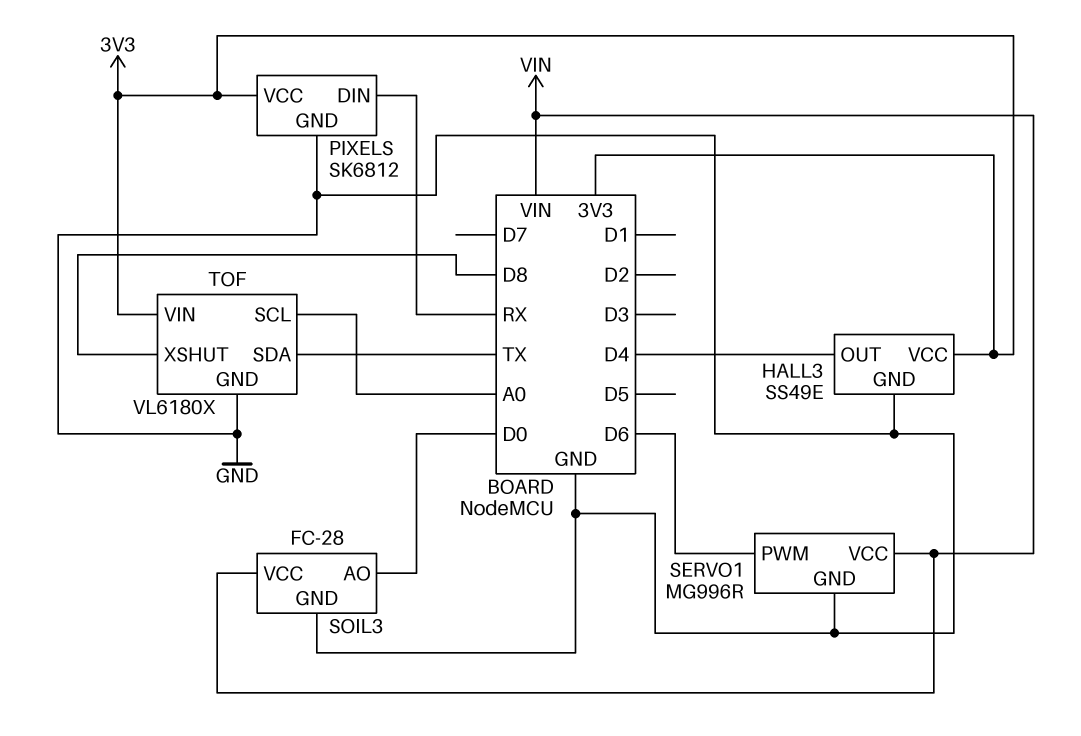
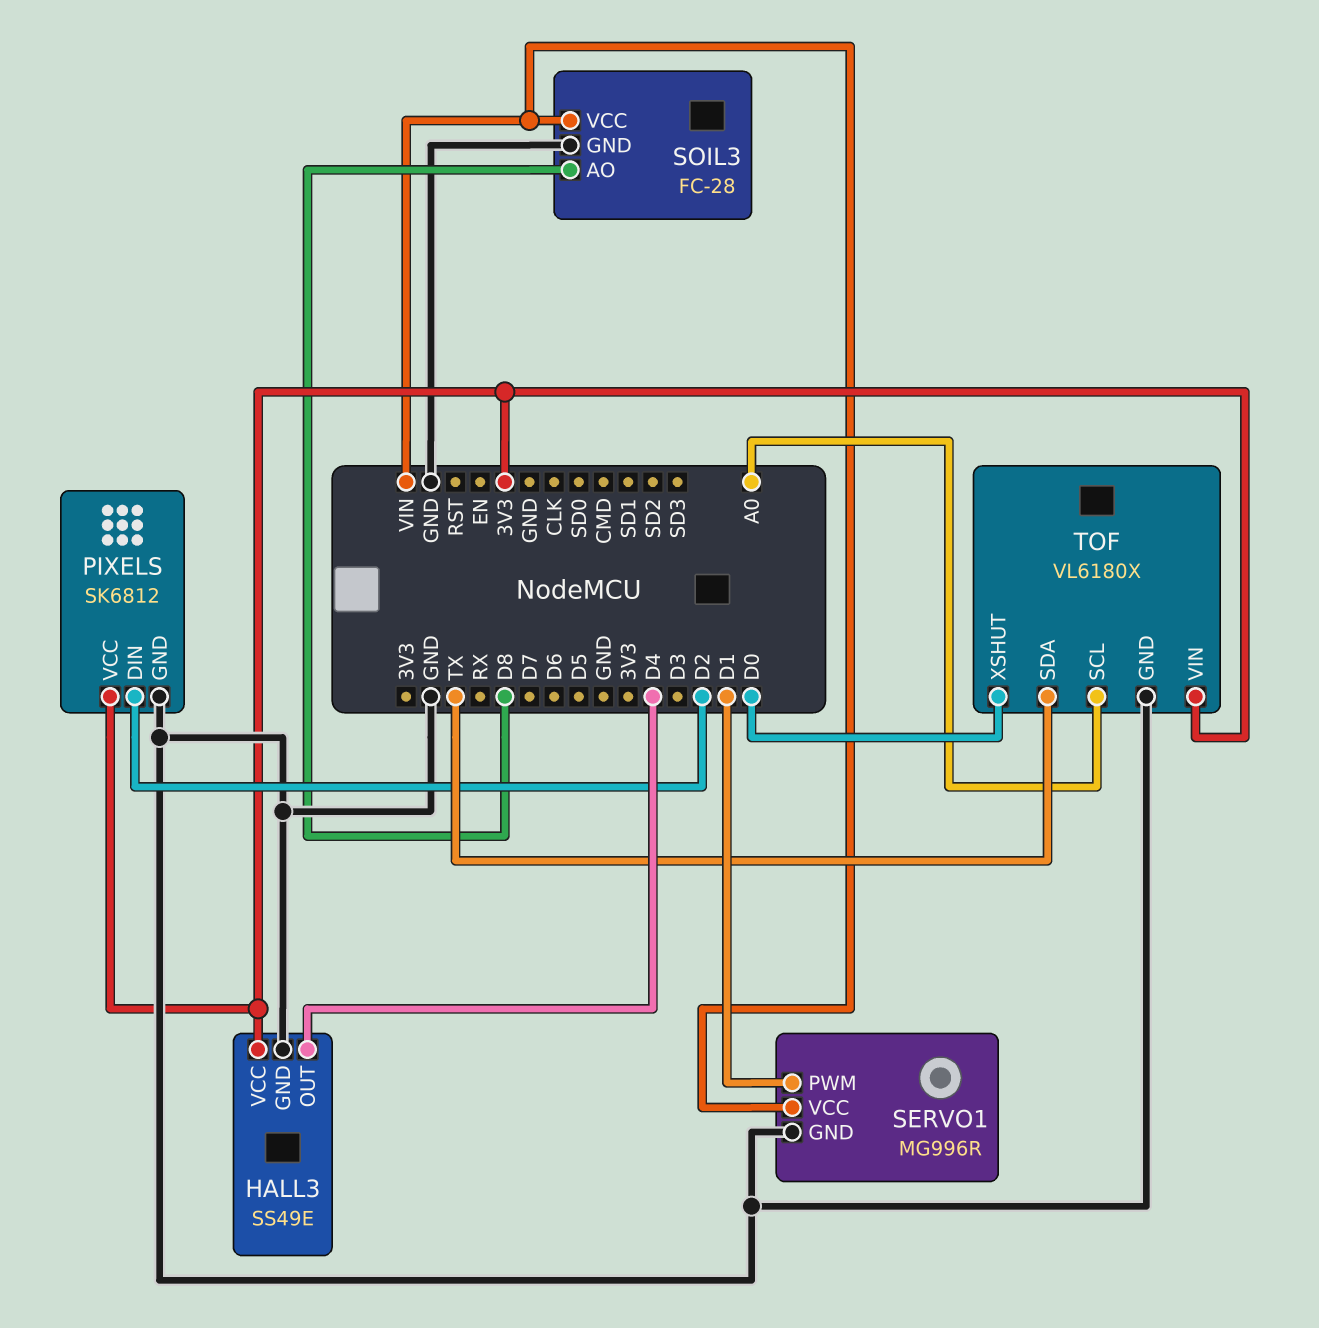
PIXELS pin DIN: RX -> D2
SERVO1 pin PWM: D6 -> D1
SOIL3 pin AO: D0 -> D8
TOF pin XSHUT: D8 -> D0

